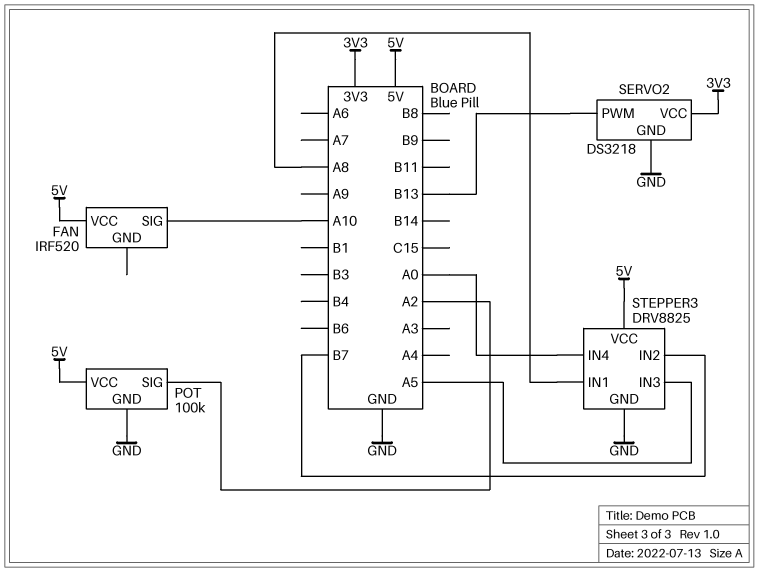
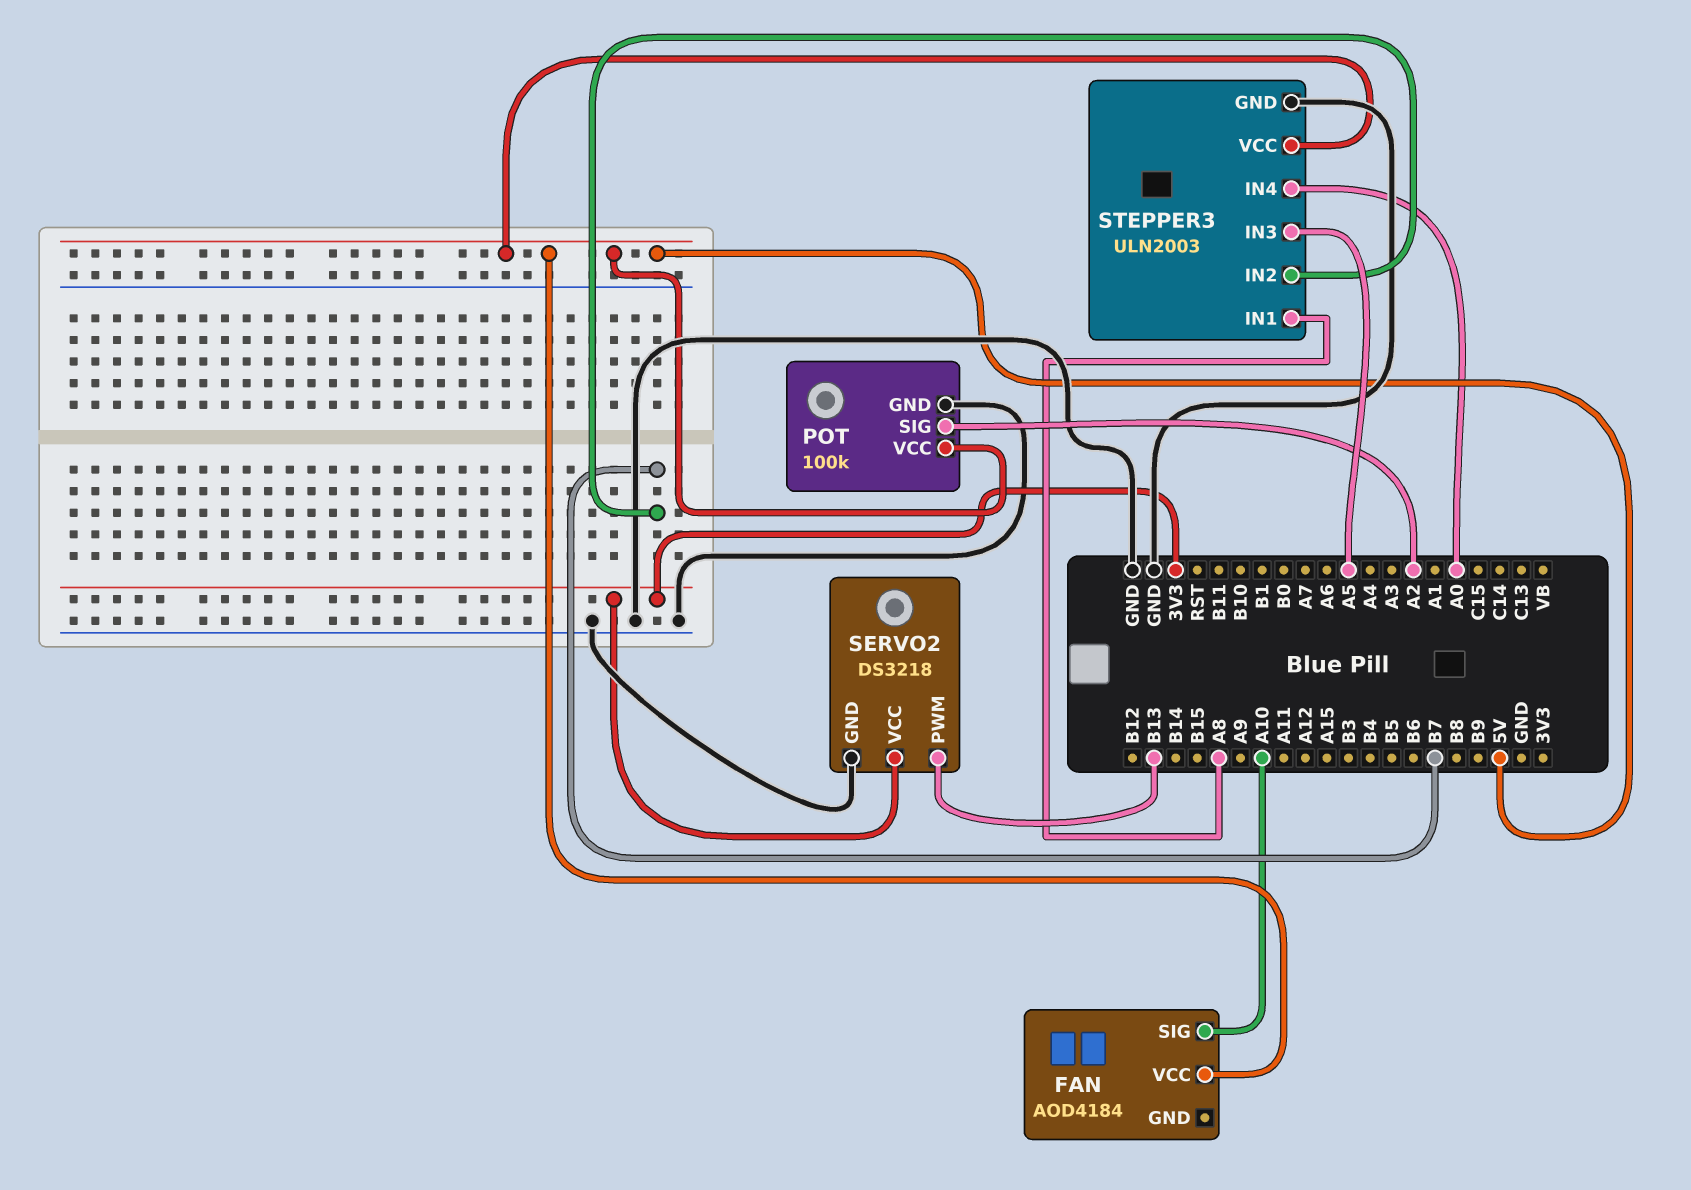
FAN: IRF520 -> AOD4184
STEPPER3: DRV8825 -> ULN2003

